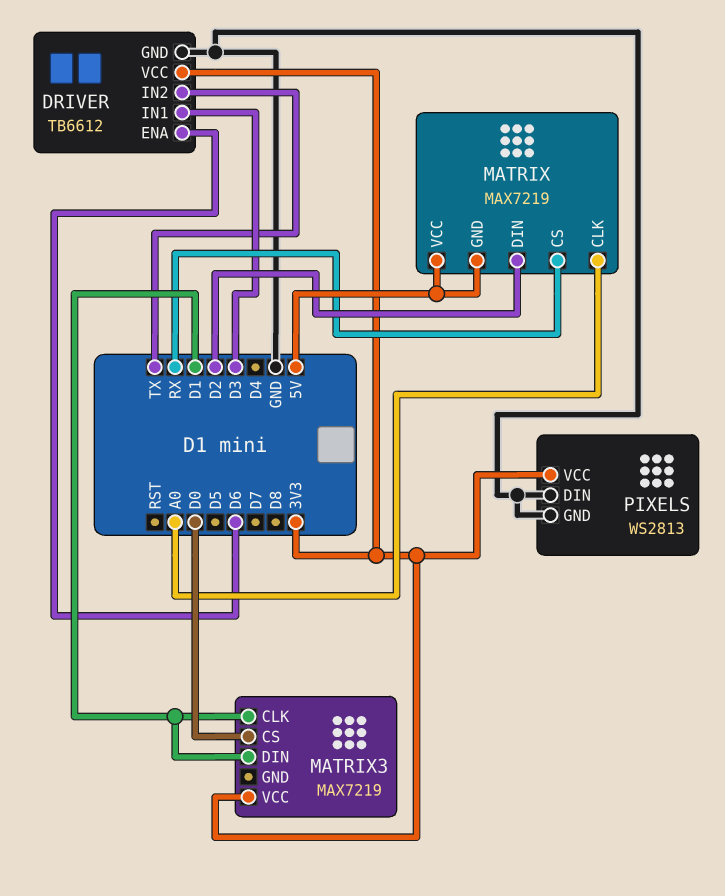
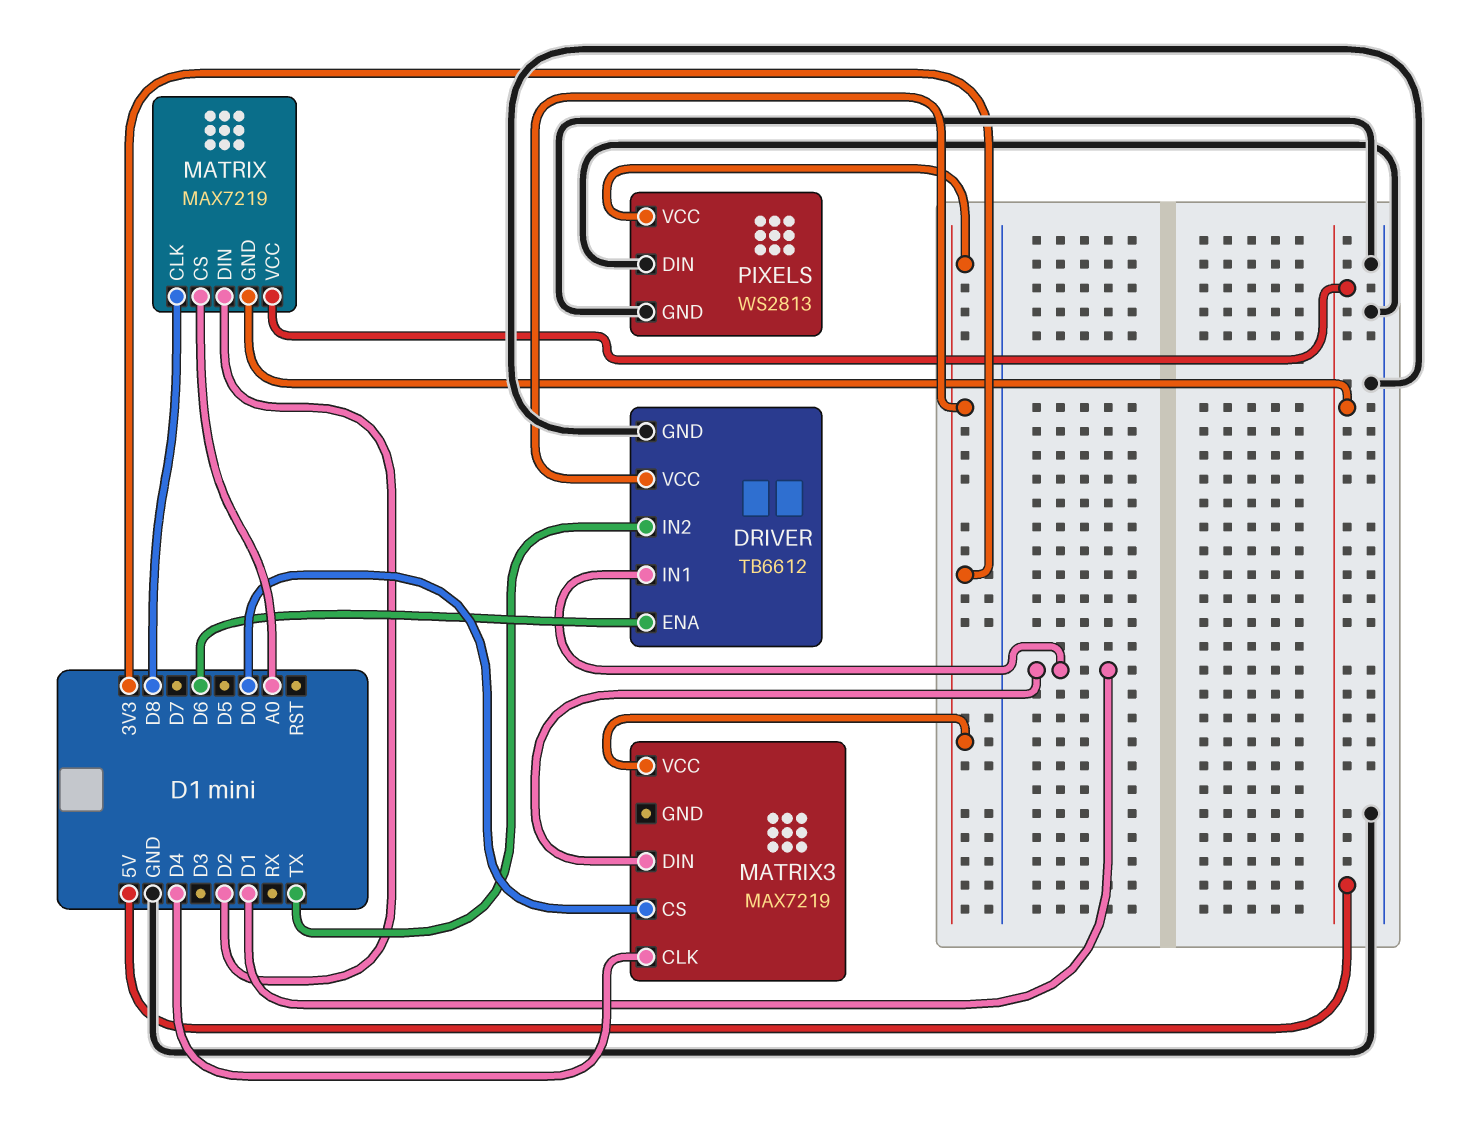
DRIVER pin IN1: D3 -> D1
MATRIX pin CLK: A0 -> D8
MATRIX pin CS: RX -> A0
MATRIX3 pin CLK: D1 -> D4

